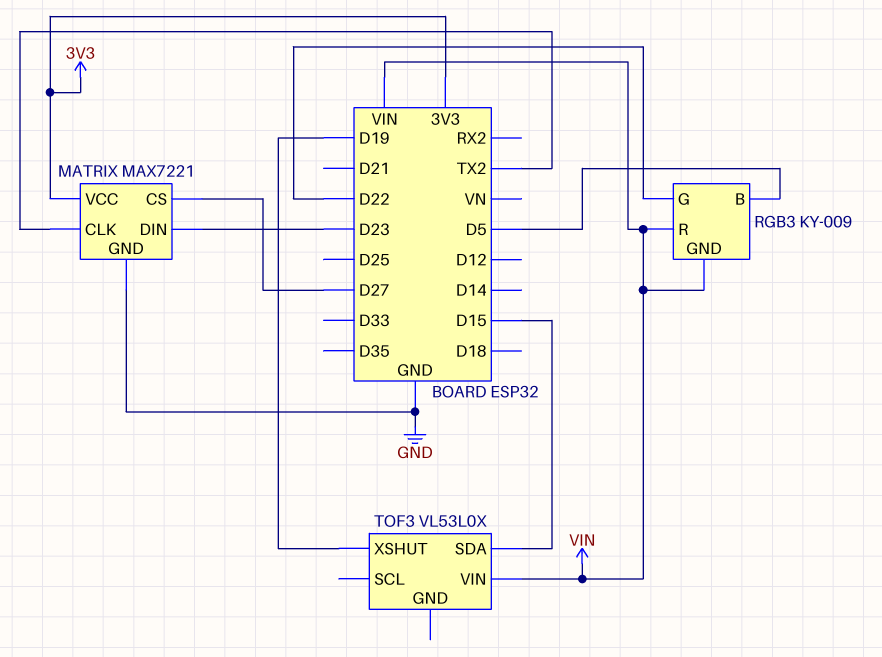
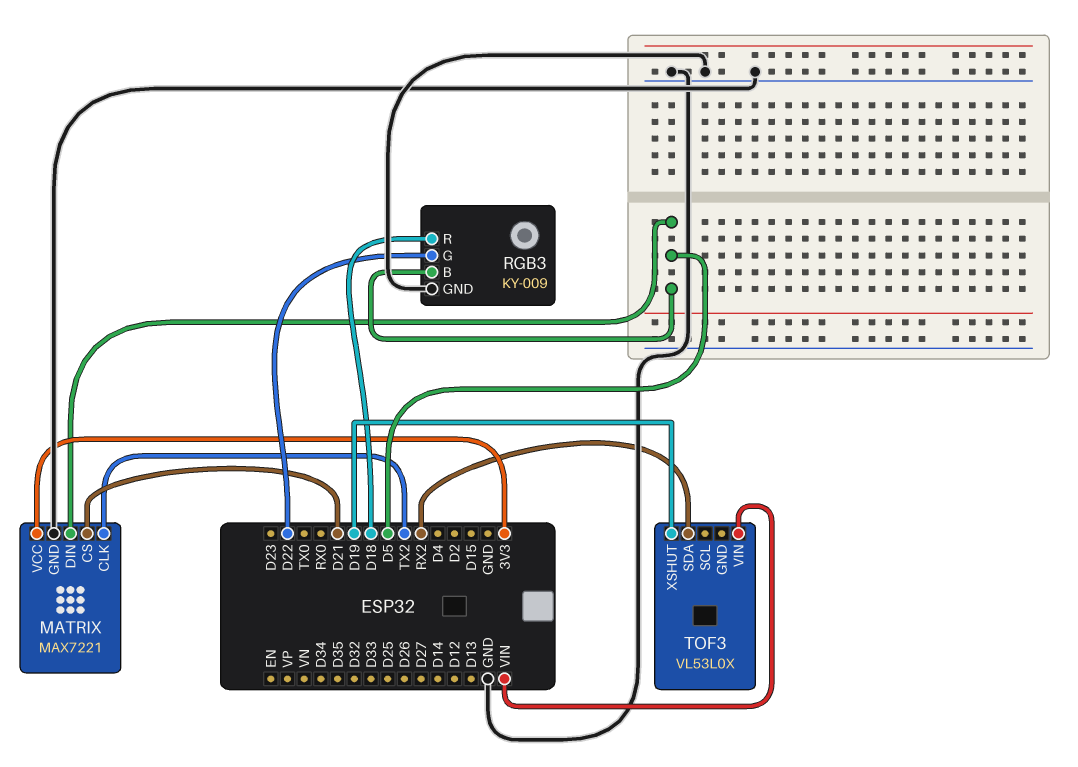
MATRIX pin CS: D27 -> D21
MATRIX pin DIN: D23 -> D5
RGB3 pin GND: VIN -> GND
RGB3 pin R: VIN -> D18
TOF3 pin SDA: D15 -> RX2

